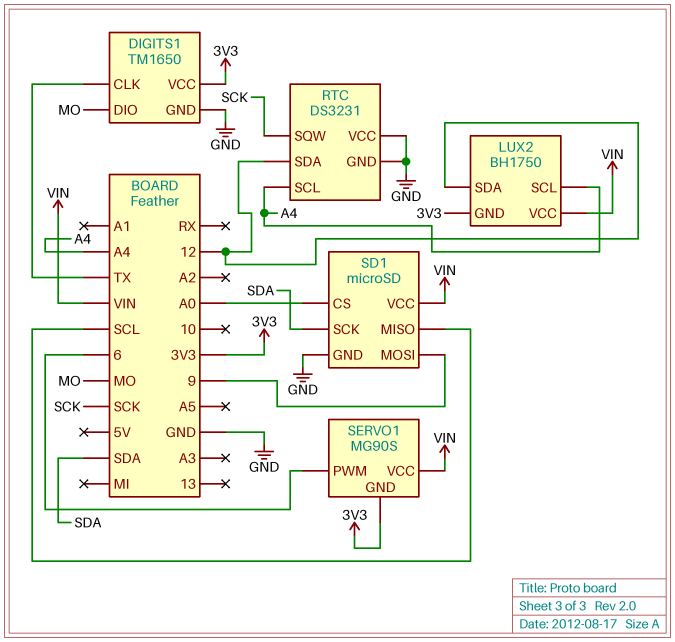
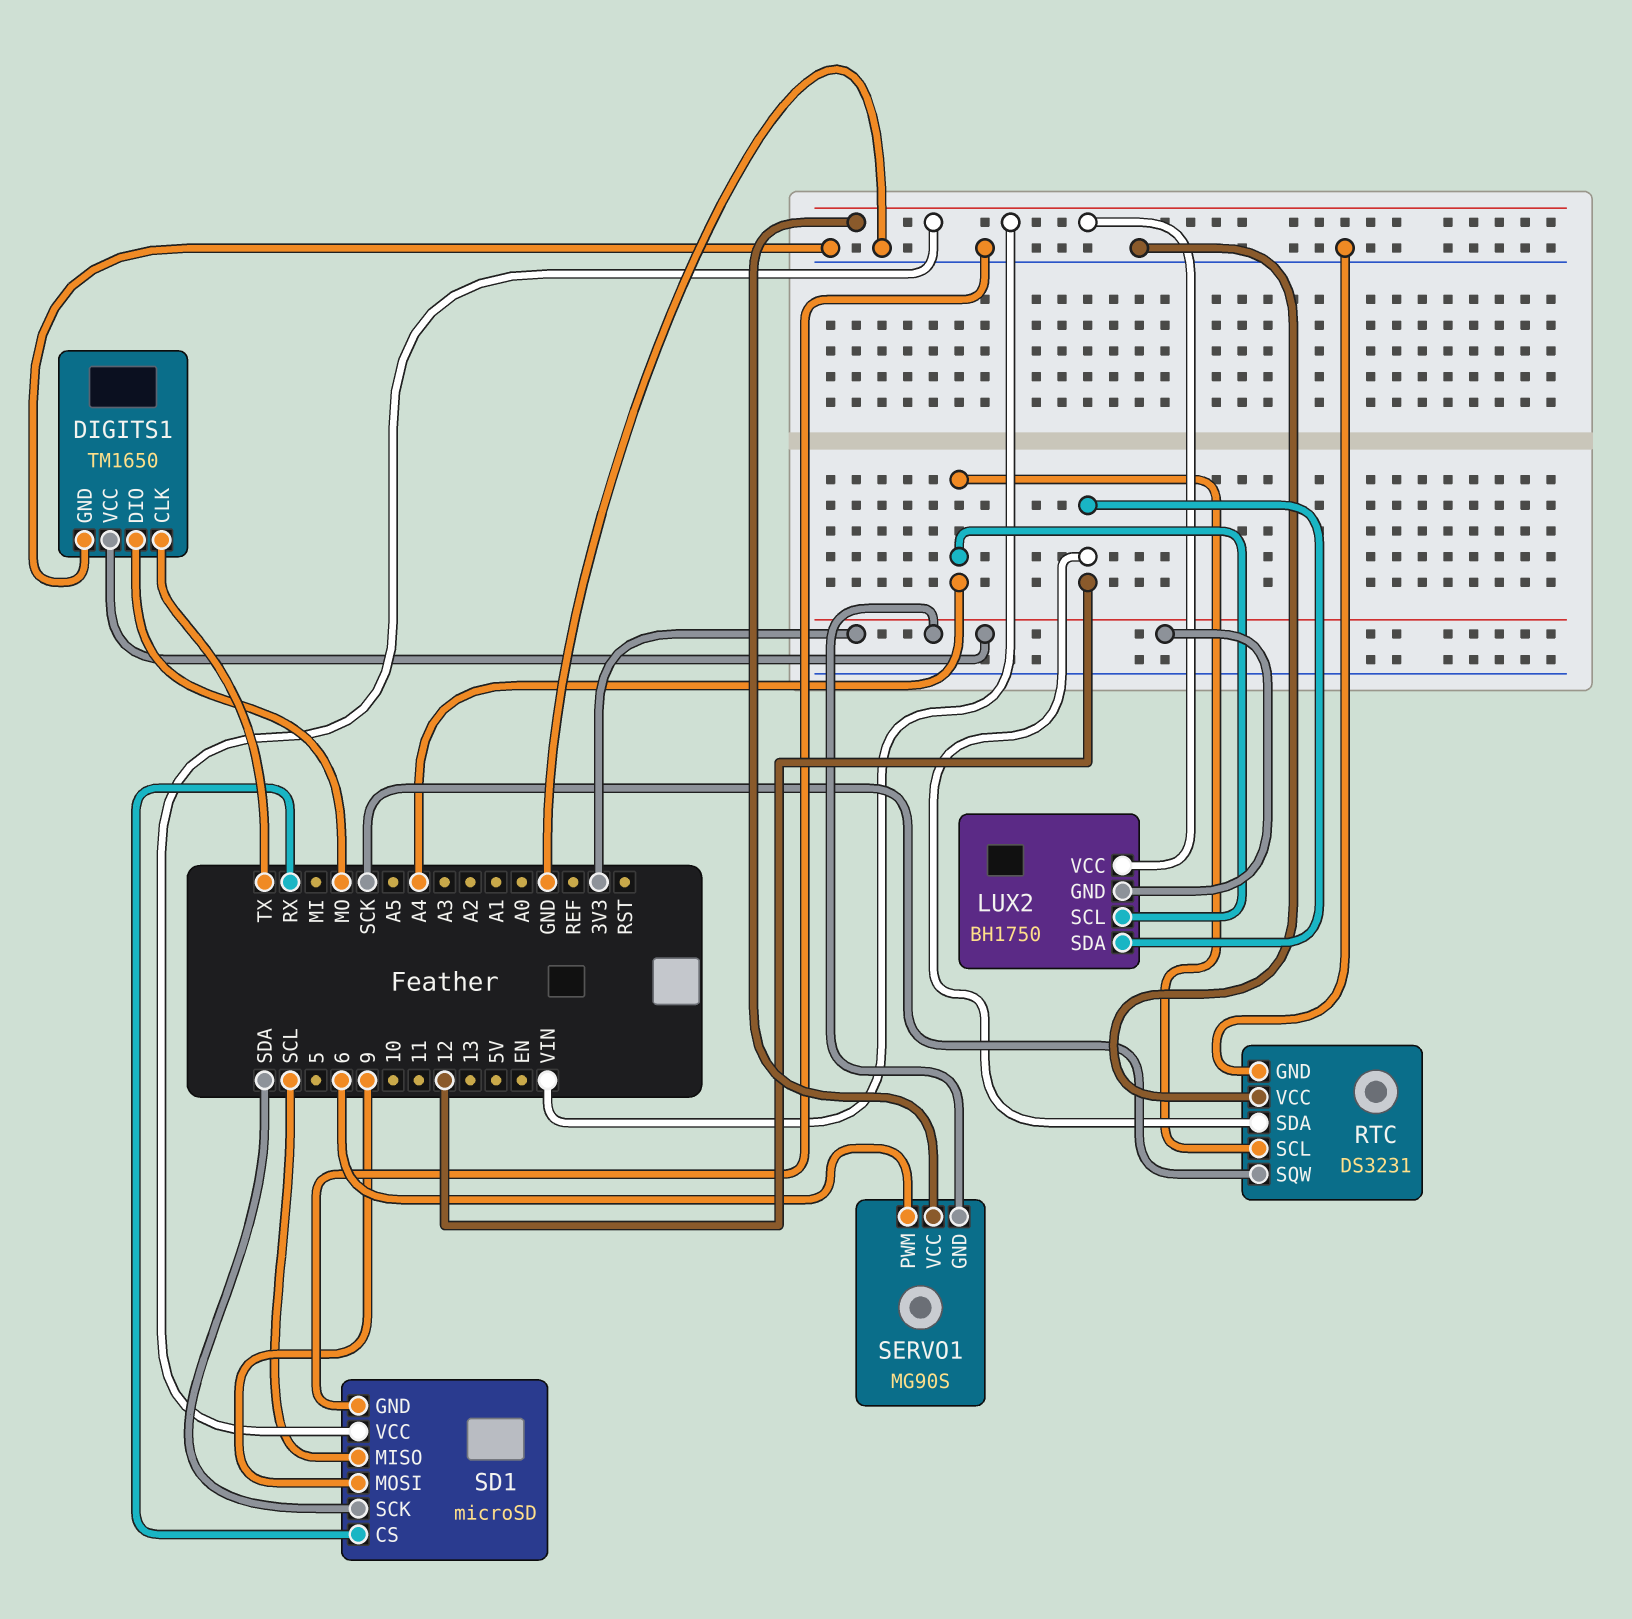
SD1 pin CS: A0 -> RX

